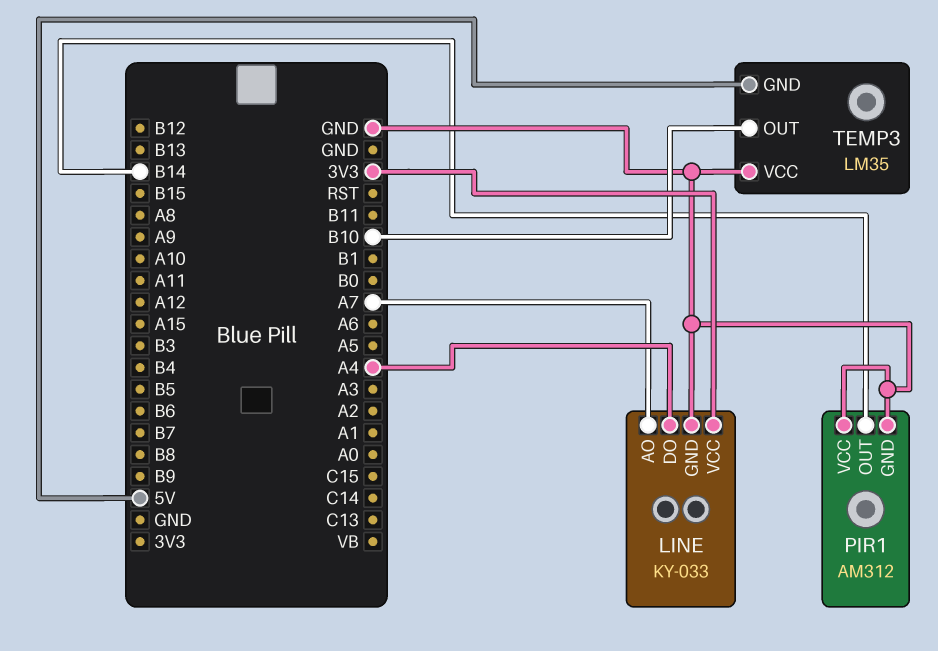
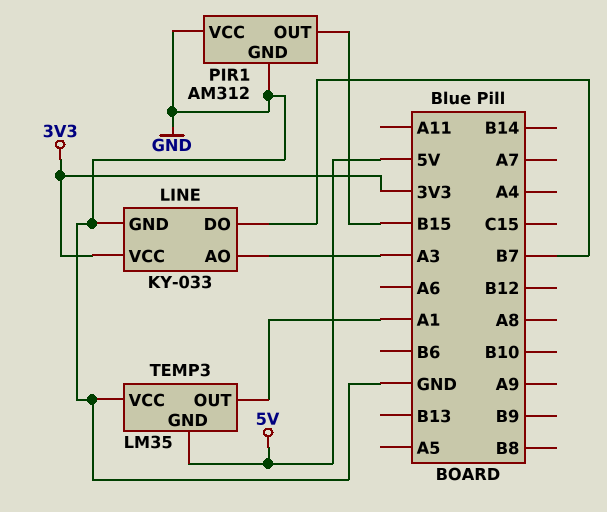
LINE pin AO: A7 -> A3
LINE pin DO: A4 -> B7
PIR1 pin OUT: B14 -> B15
TEMP3 pin OUT: B10 -> A1

